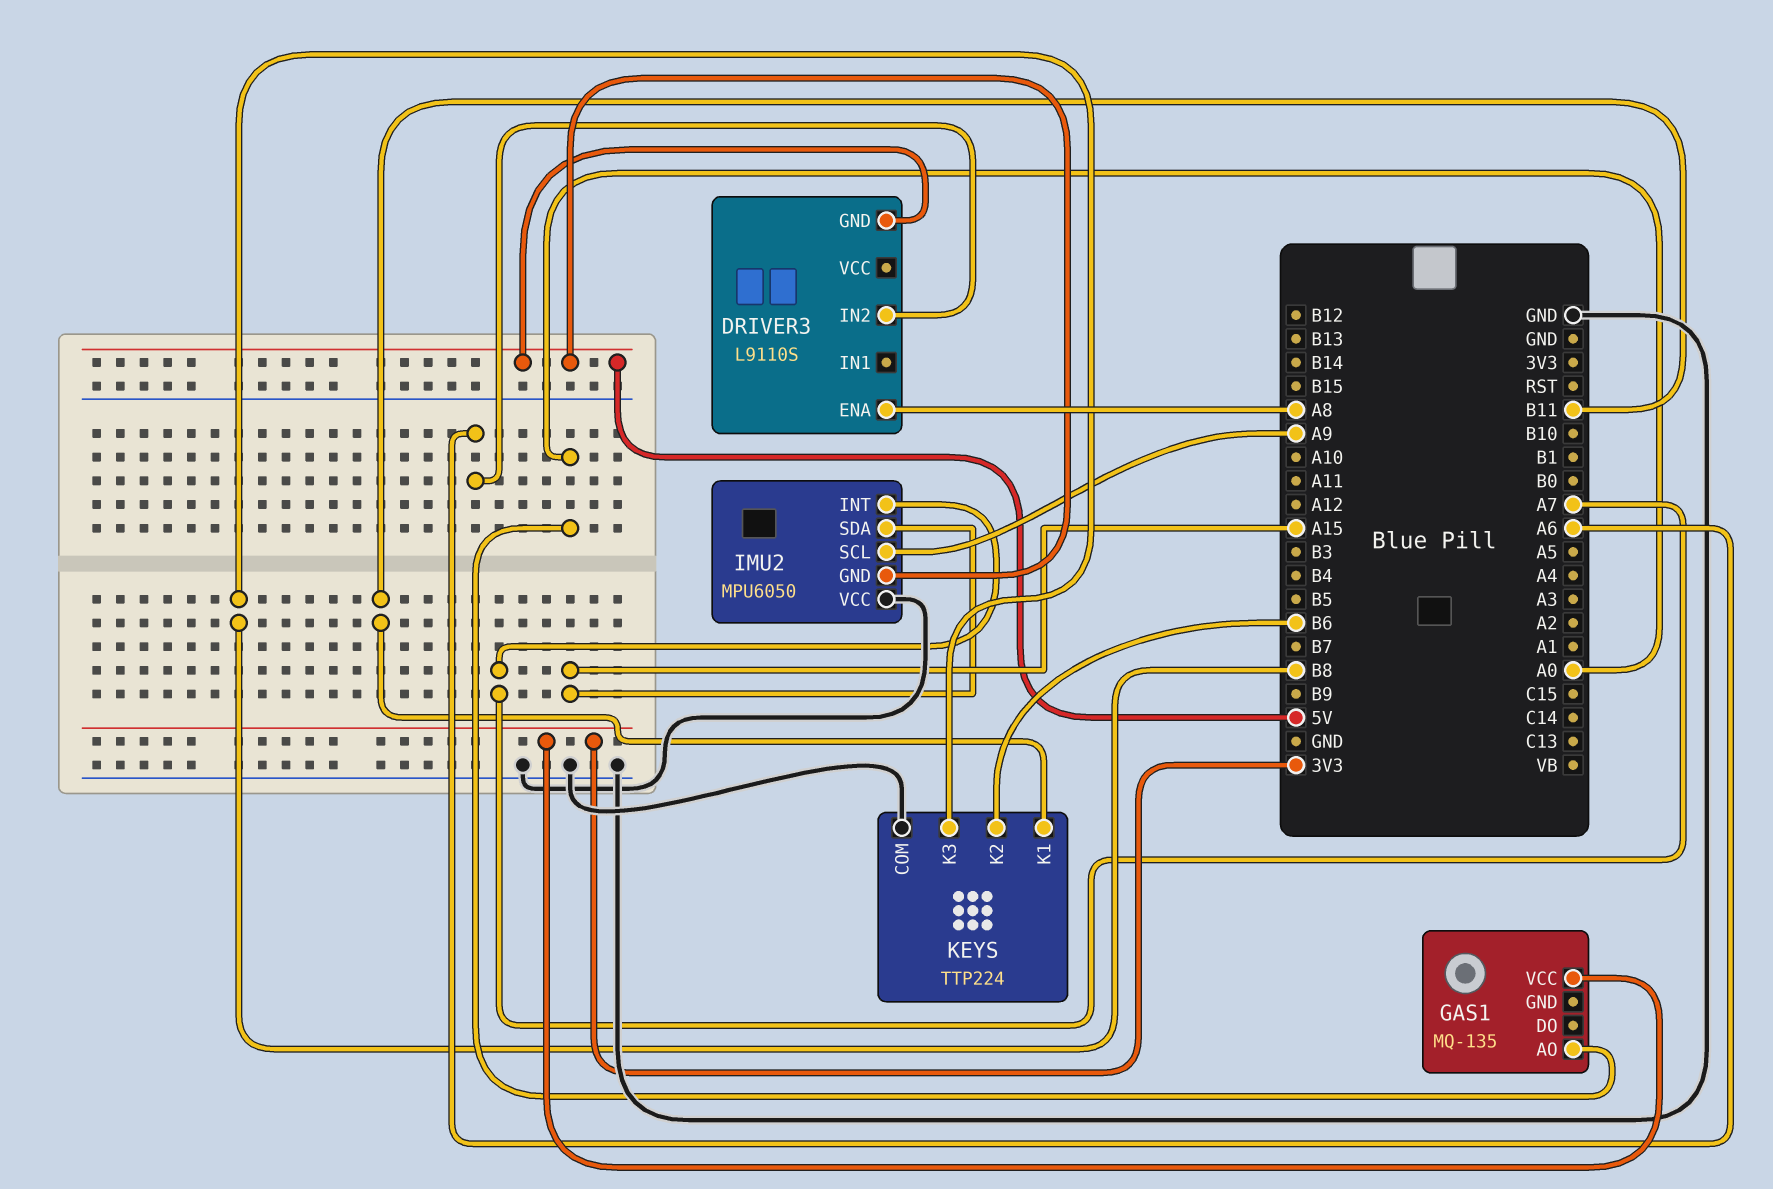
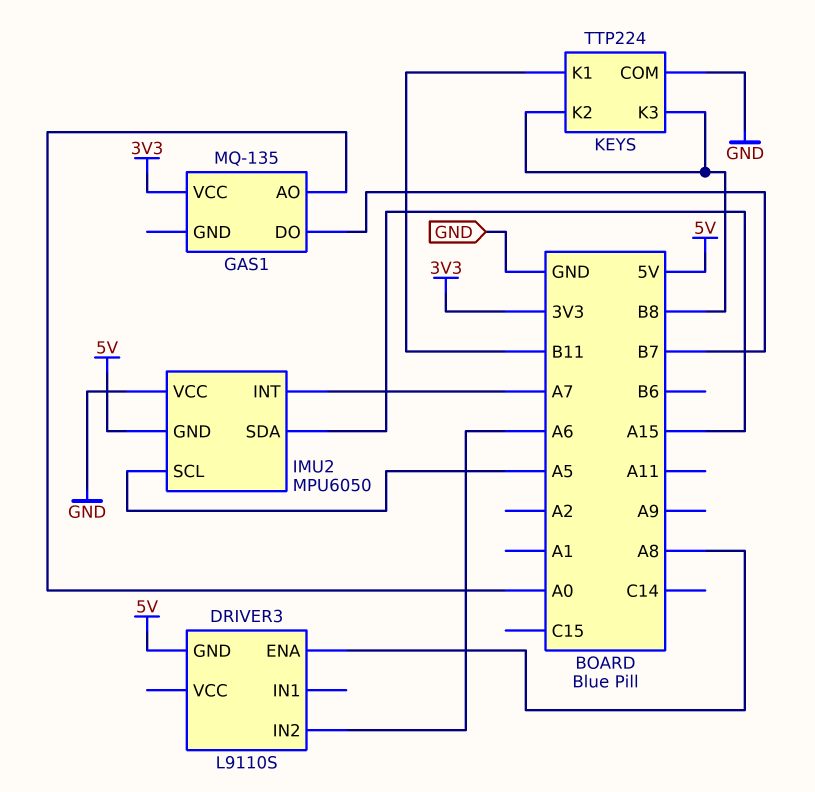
GAS1 pin DO: none -> B7
IMU2 pin SCL: A9 -> A5
KEYS pin K2: B6 -> B8

